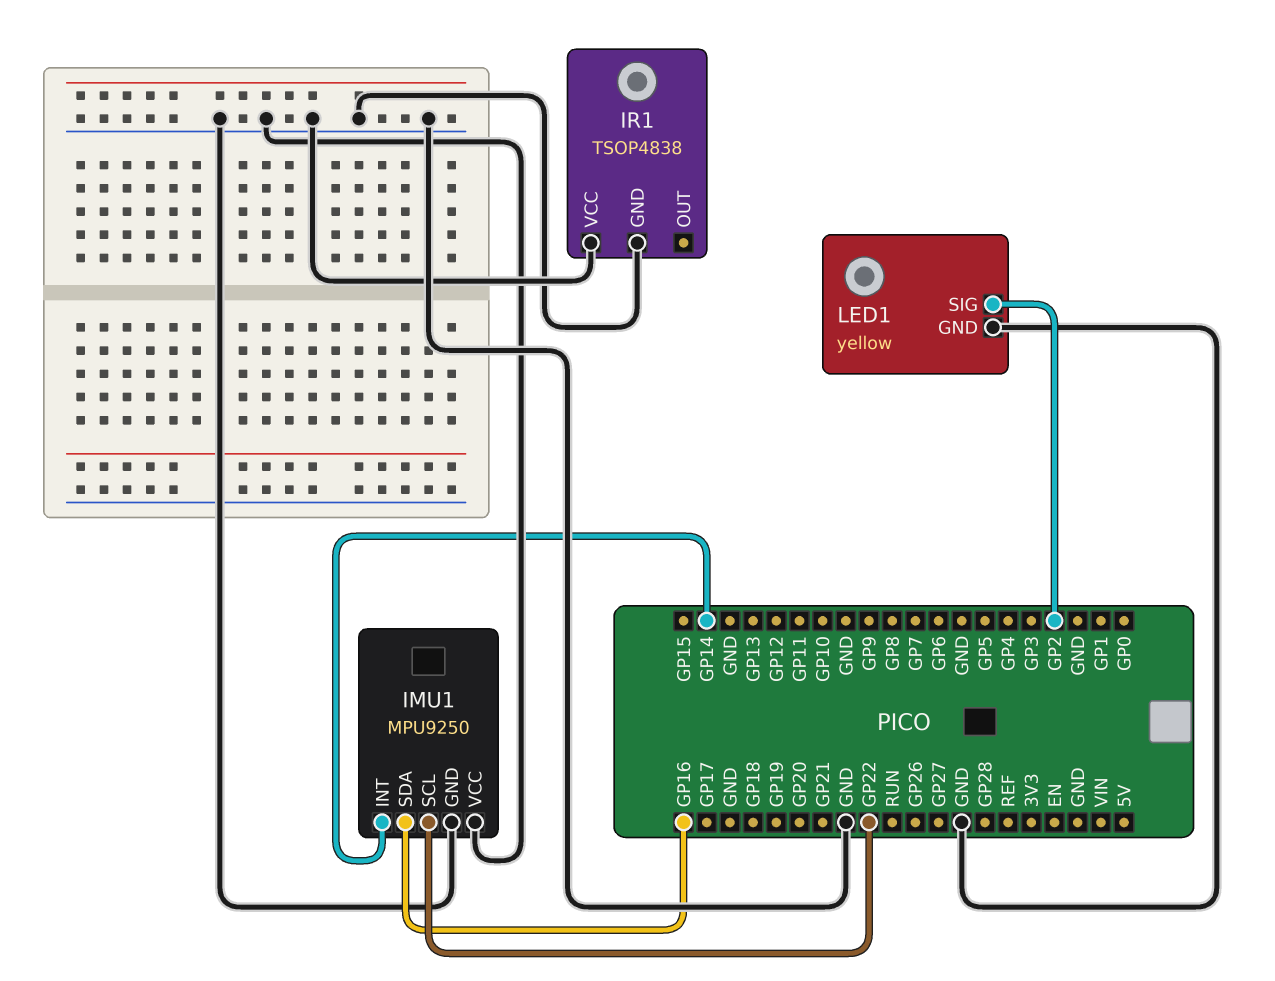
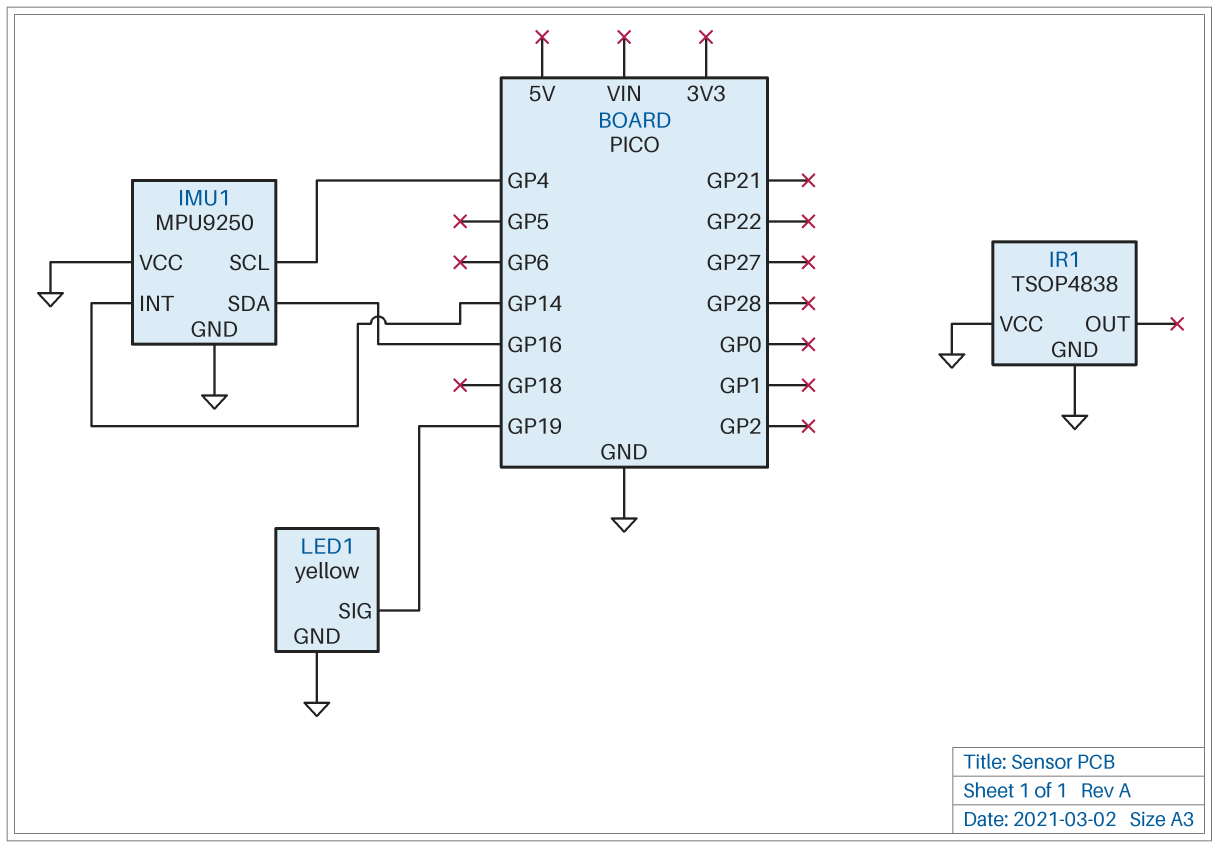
IMU1 pin SCL: GP22 -> GP4
LED1 pin SIG: GP2 -> GP19

